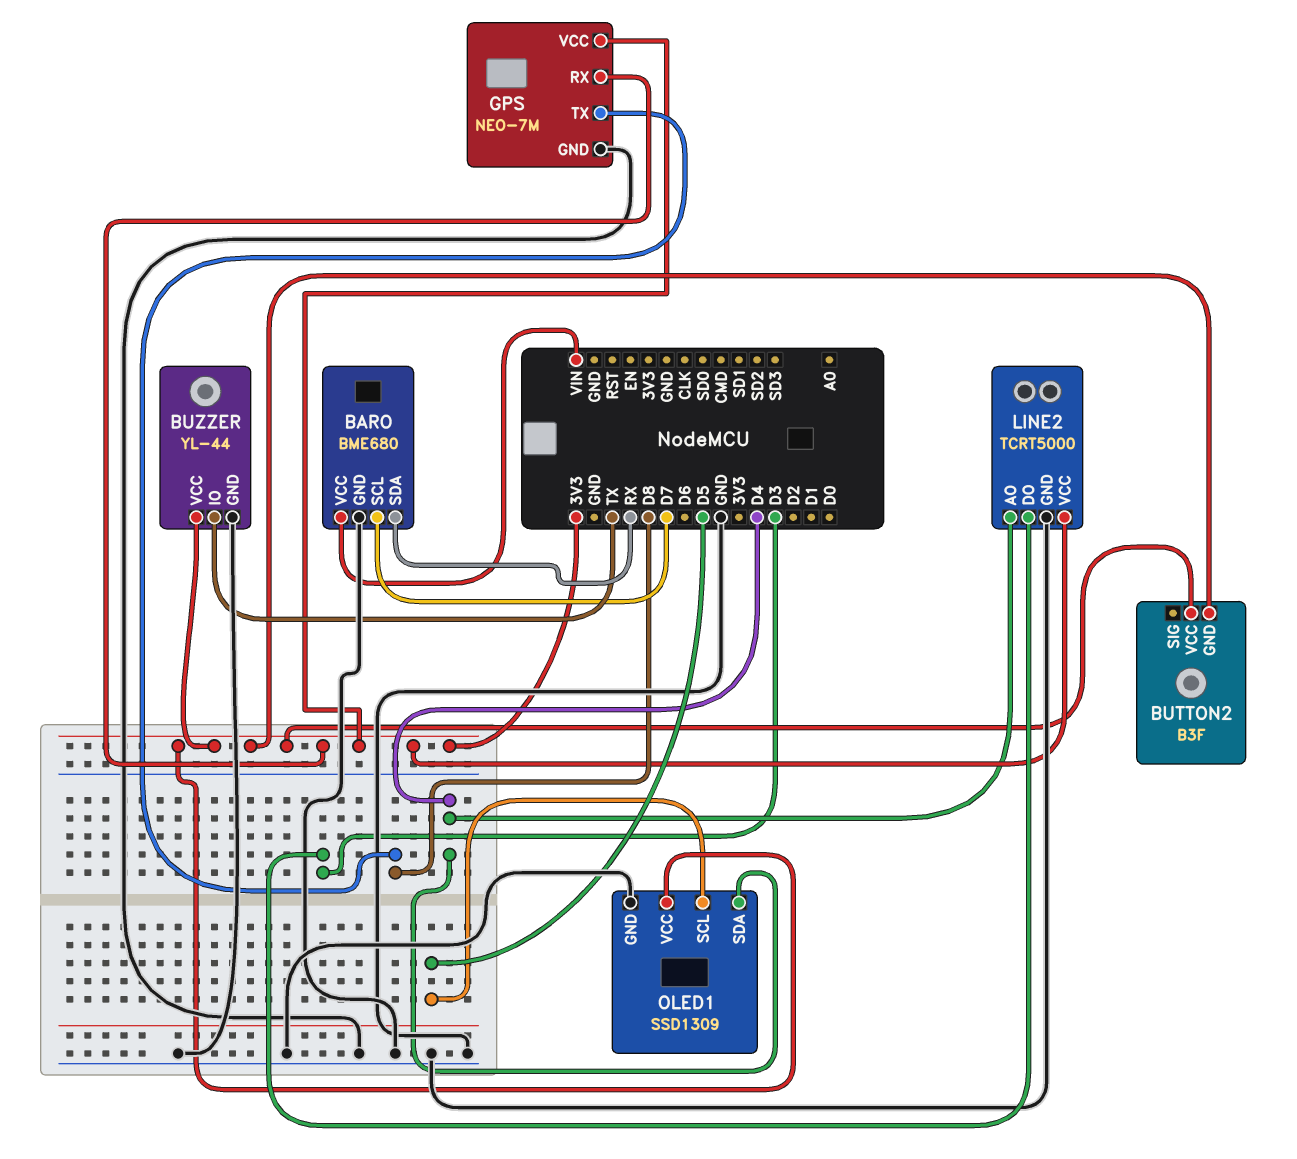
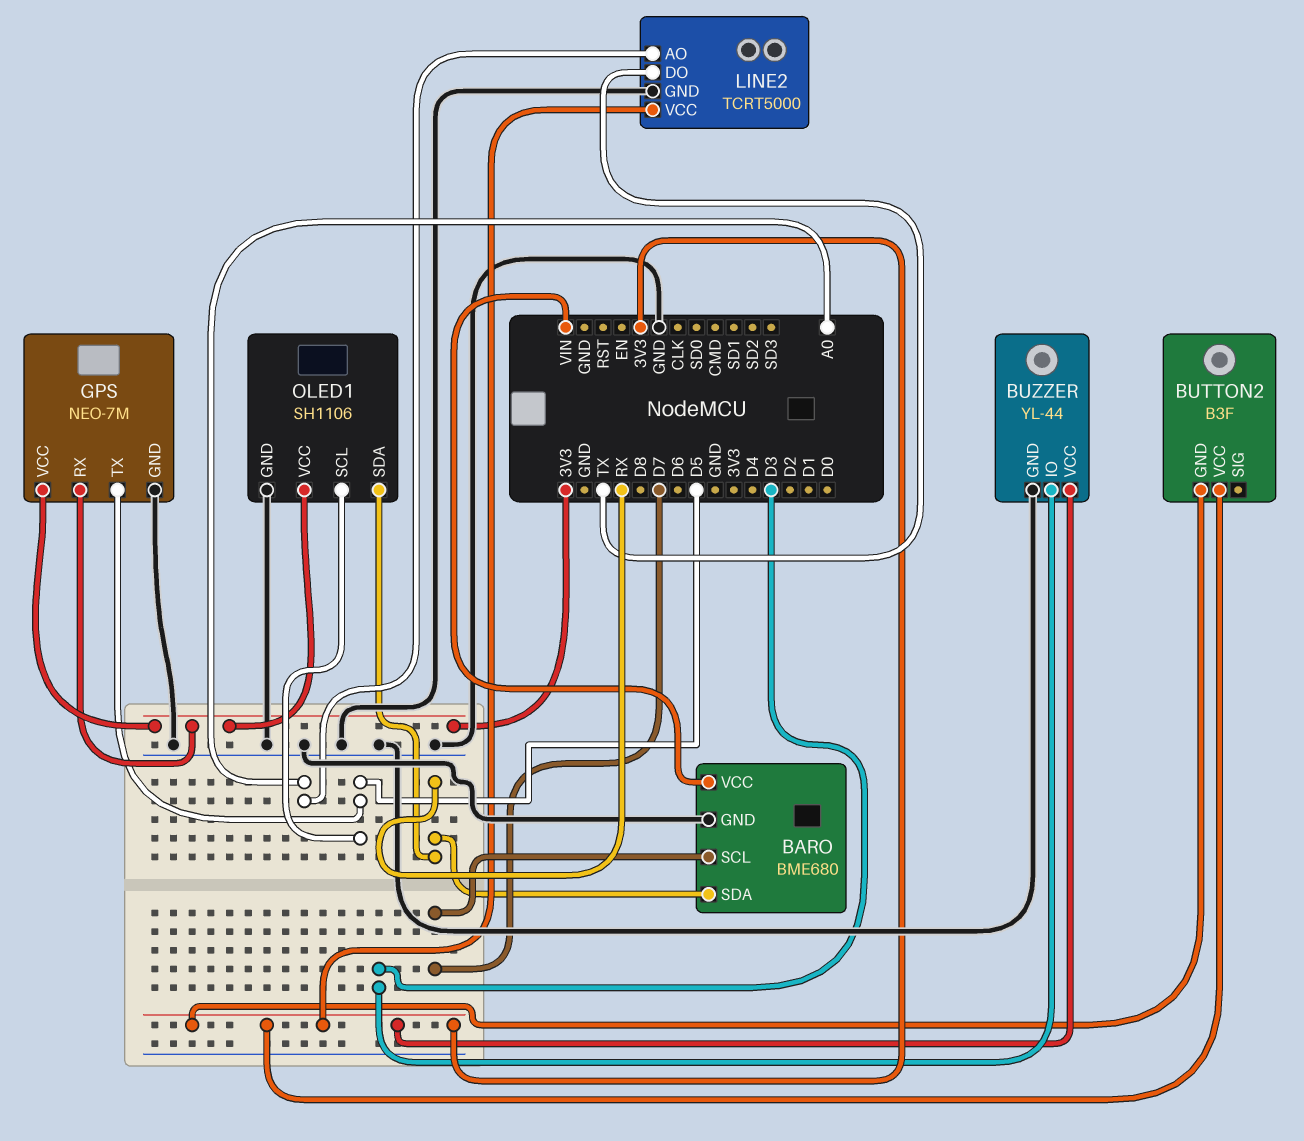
BUZZER pin IO: TX -> D3
GPS pin TX: D8 -> D5
LINE2 pin AO: D4 -> A0
LINE2 pin DO: D3 -> TX
OLED1: SSD1309 -> SH1106
OLED1 pin SDA: D4 -> RX

